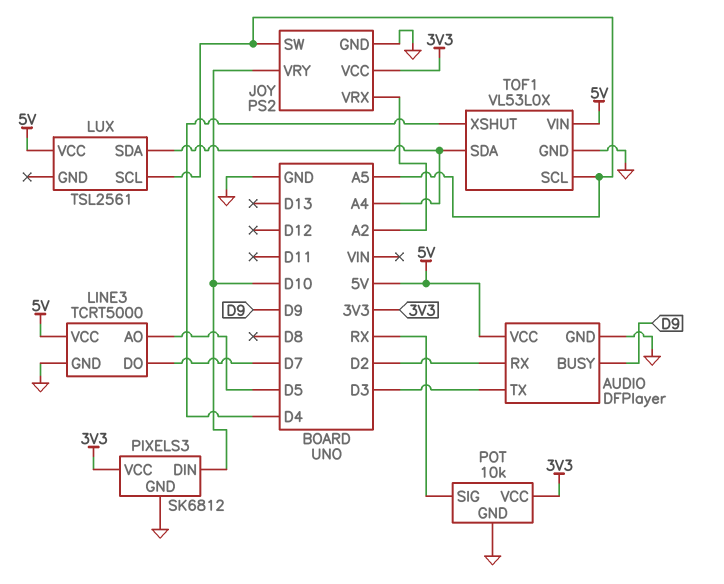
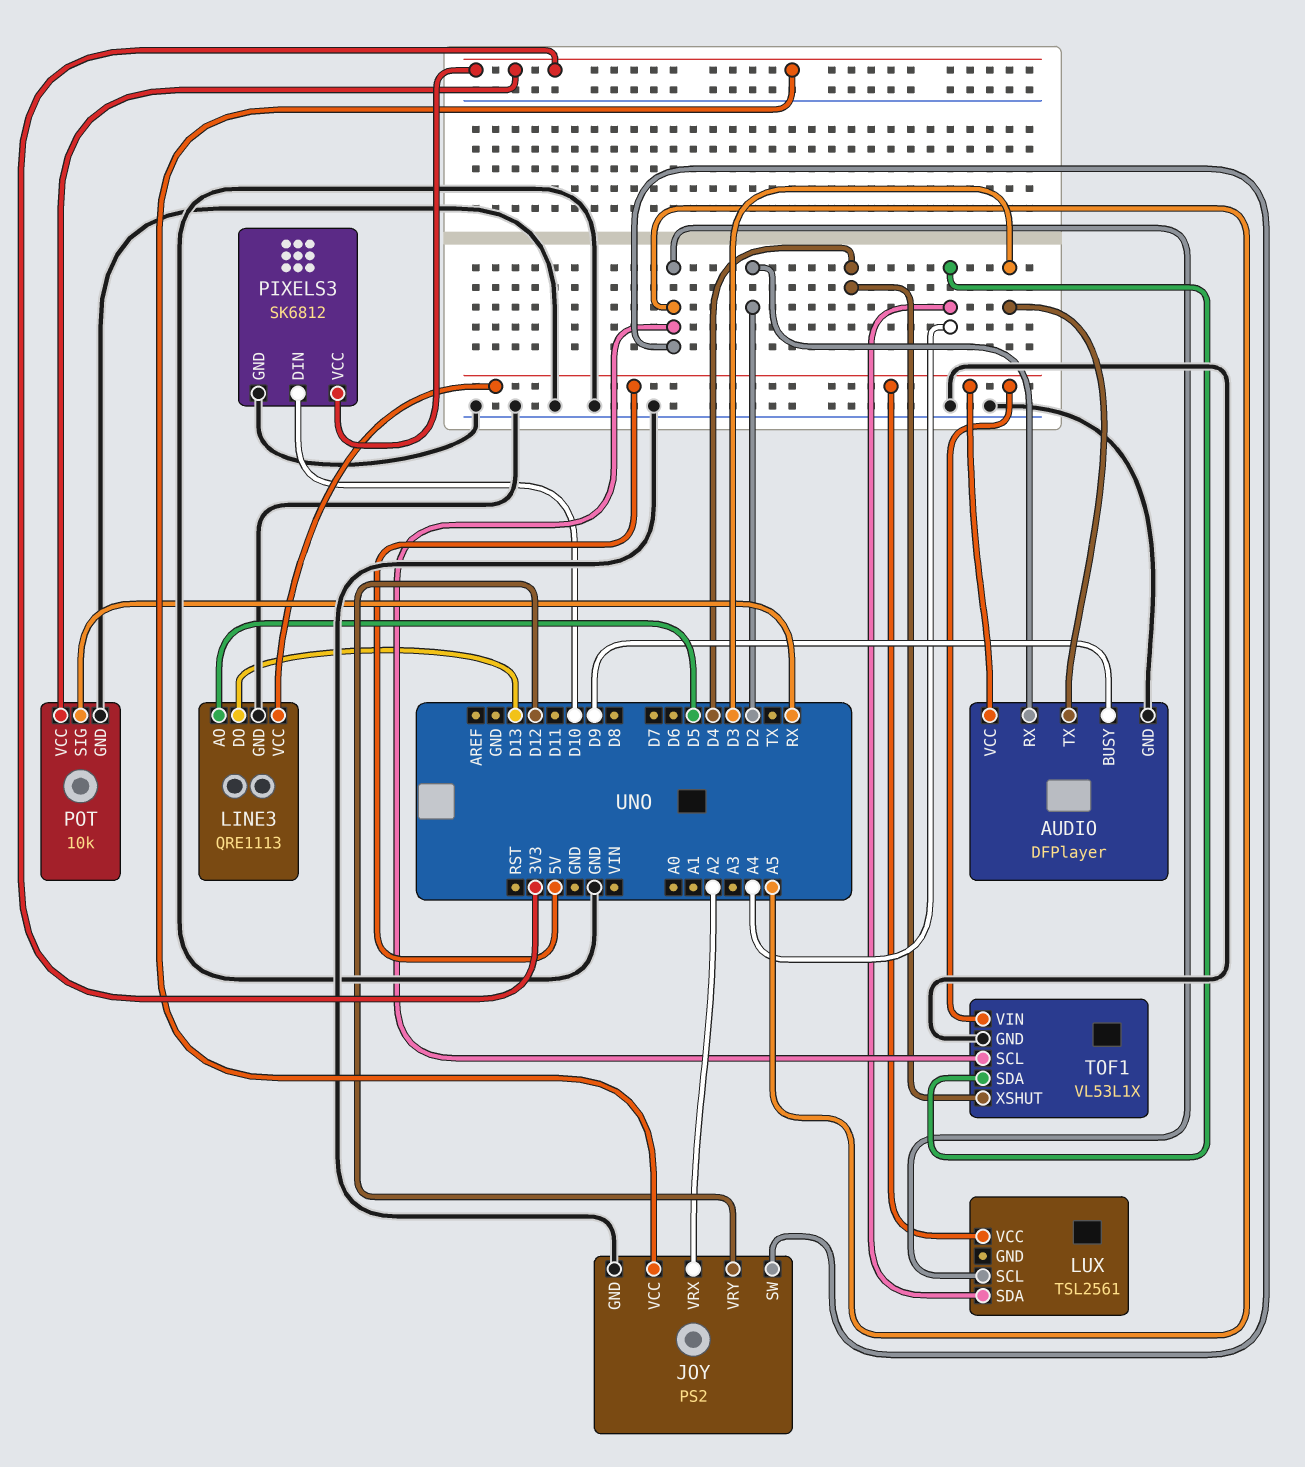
JOY pin VRY: D10 -> D12
LINE3: TCRT5000 -> QRE1113
LINE3 pin DO: D7 -> D13
TOF1: VL53L0X -> VL53L1X

